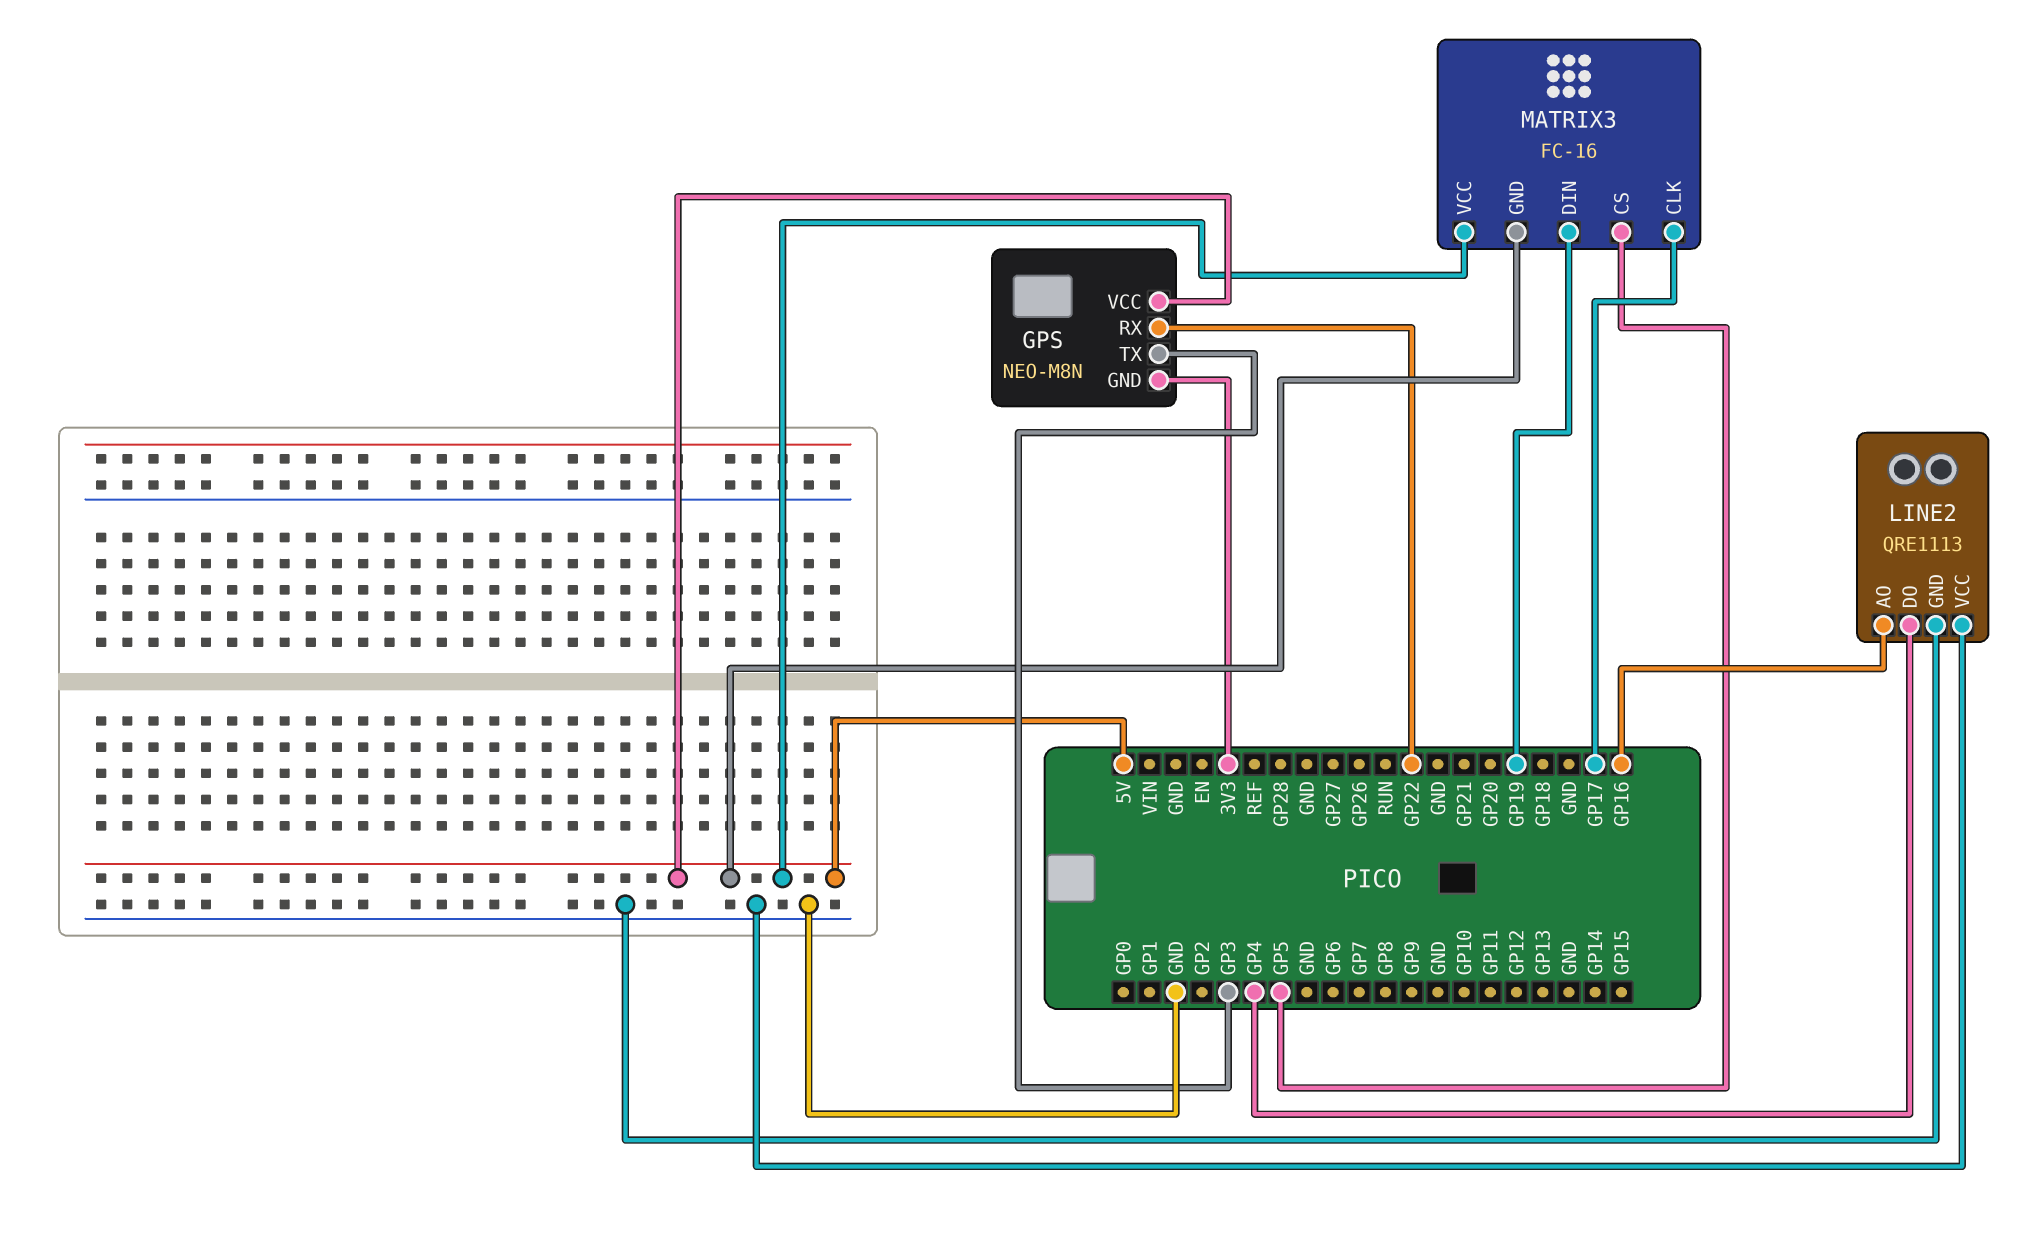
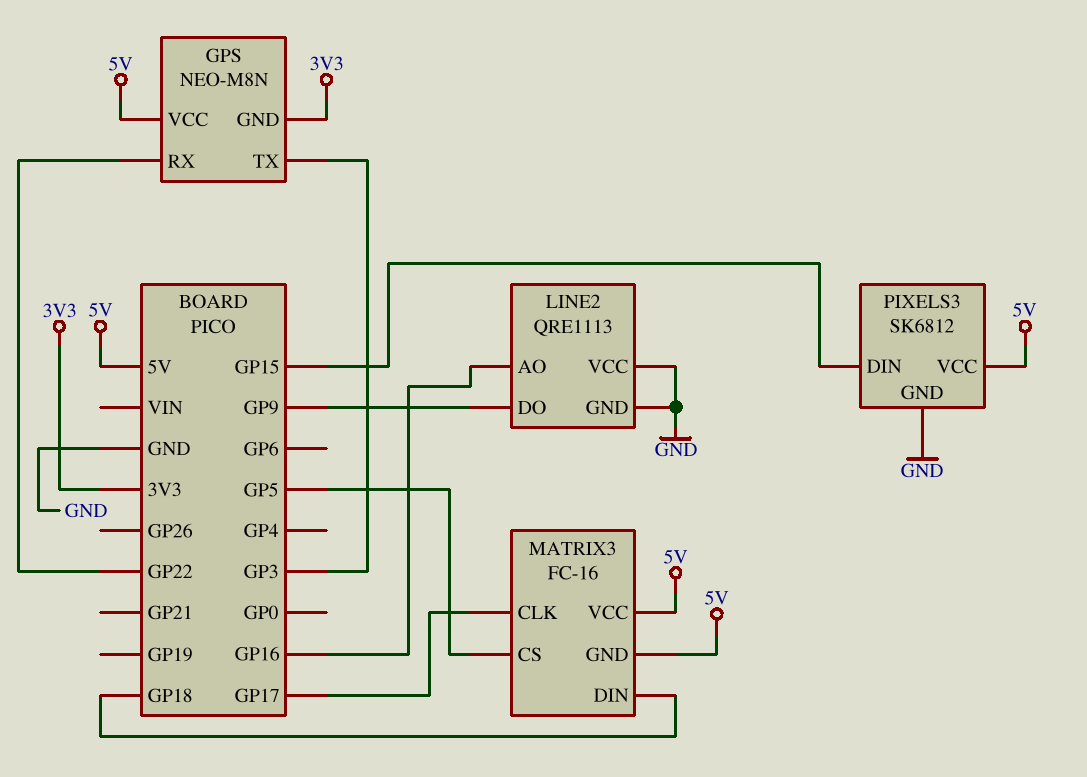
LINE2 pin DO: GP4 -> GP9
MATRIX3 pin DIN: GP19 -> GP18
PIXELS3: none -> SK6812
PIXELS3 pin DIN: none -> GP15
PIXELS3 pin GND: none -> GND
PIXELS3 pin VCC: none -> 5V

